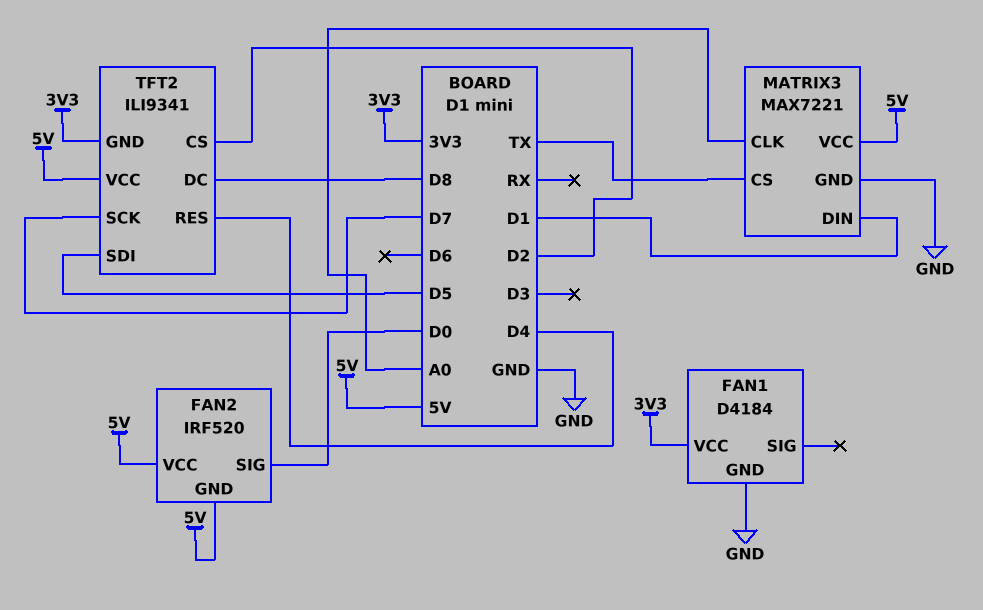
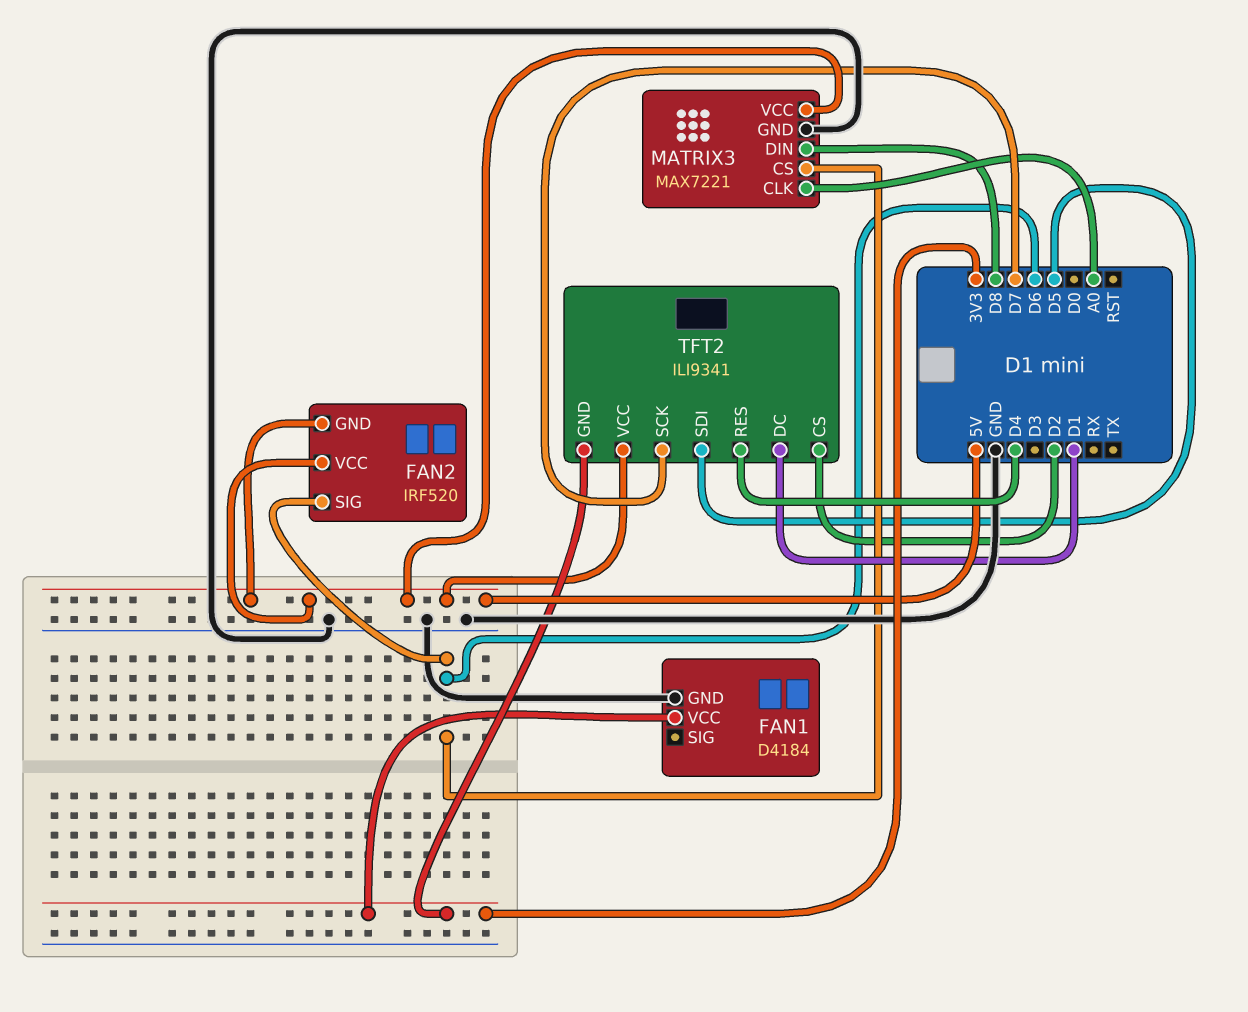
FAN2 pin SIG: D0 -> D6
MATRIX3 pin CS: TX -> D6
MATRIX3 pin DIN: D1 -> D8
TFT2 pin DC: D8 -> D1

